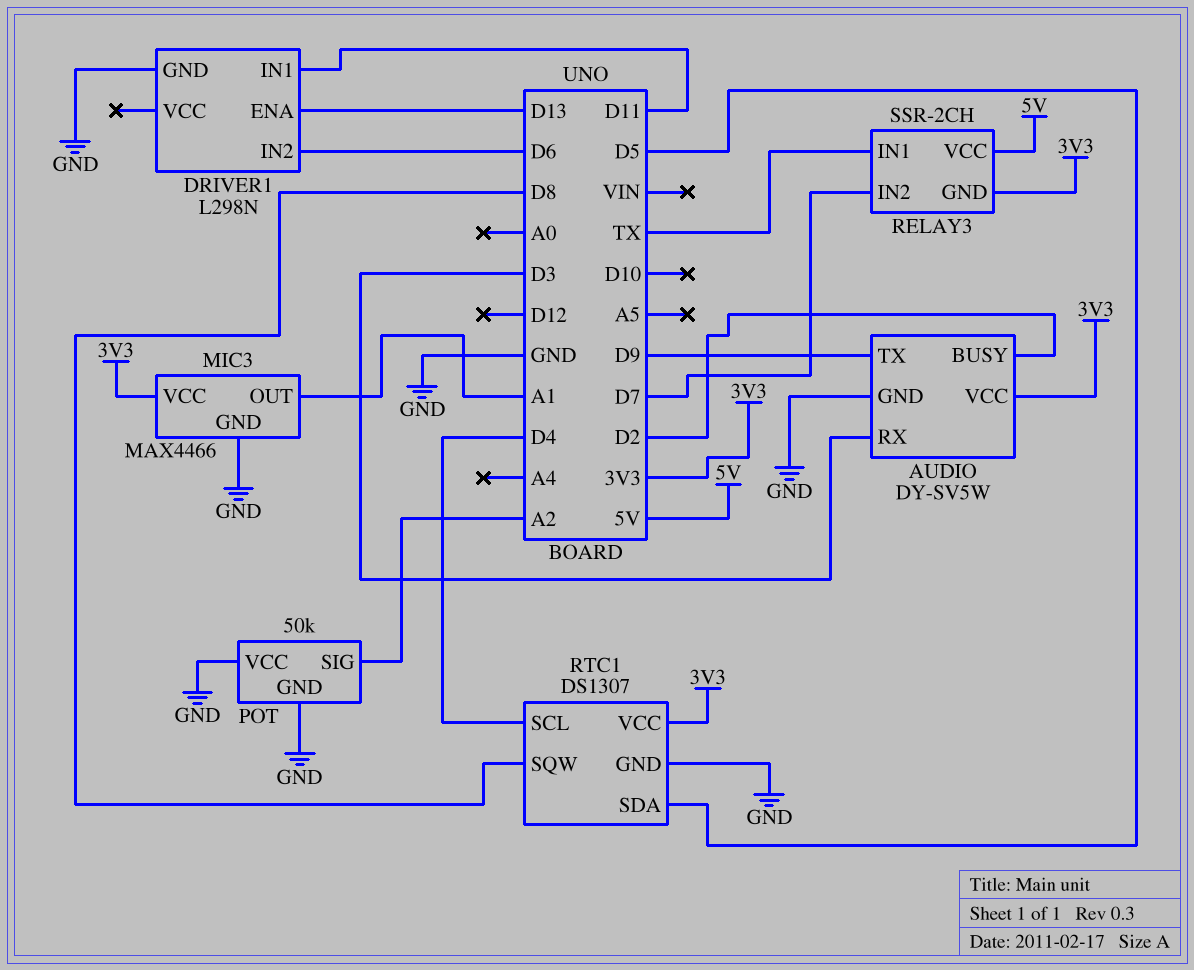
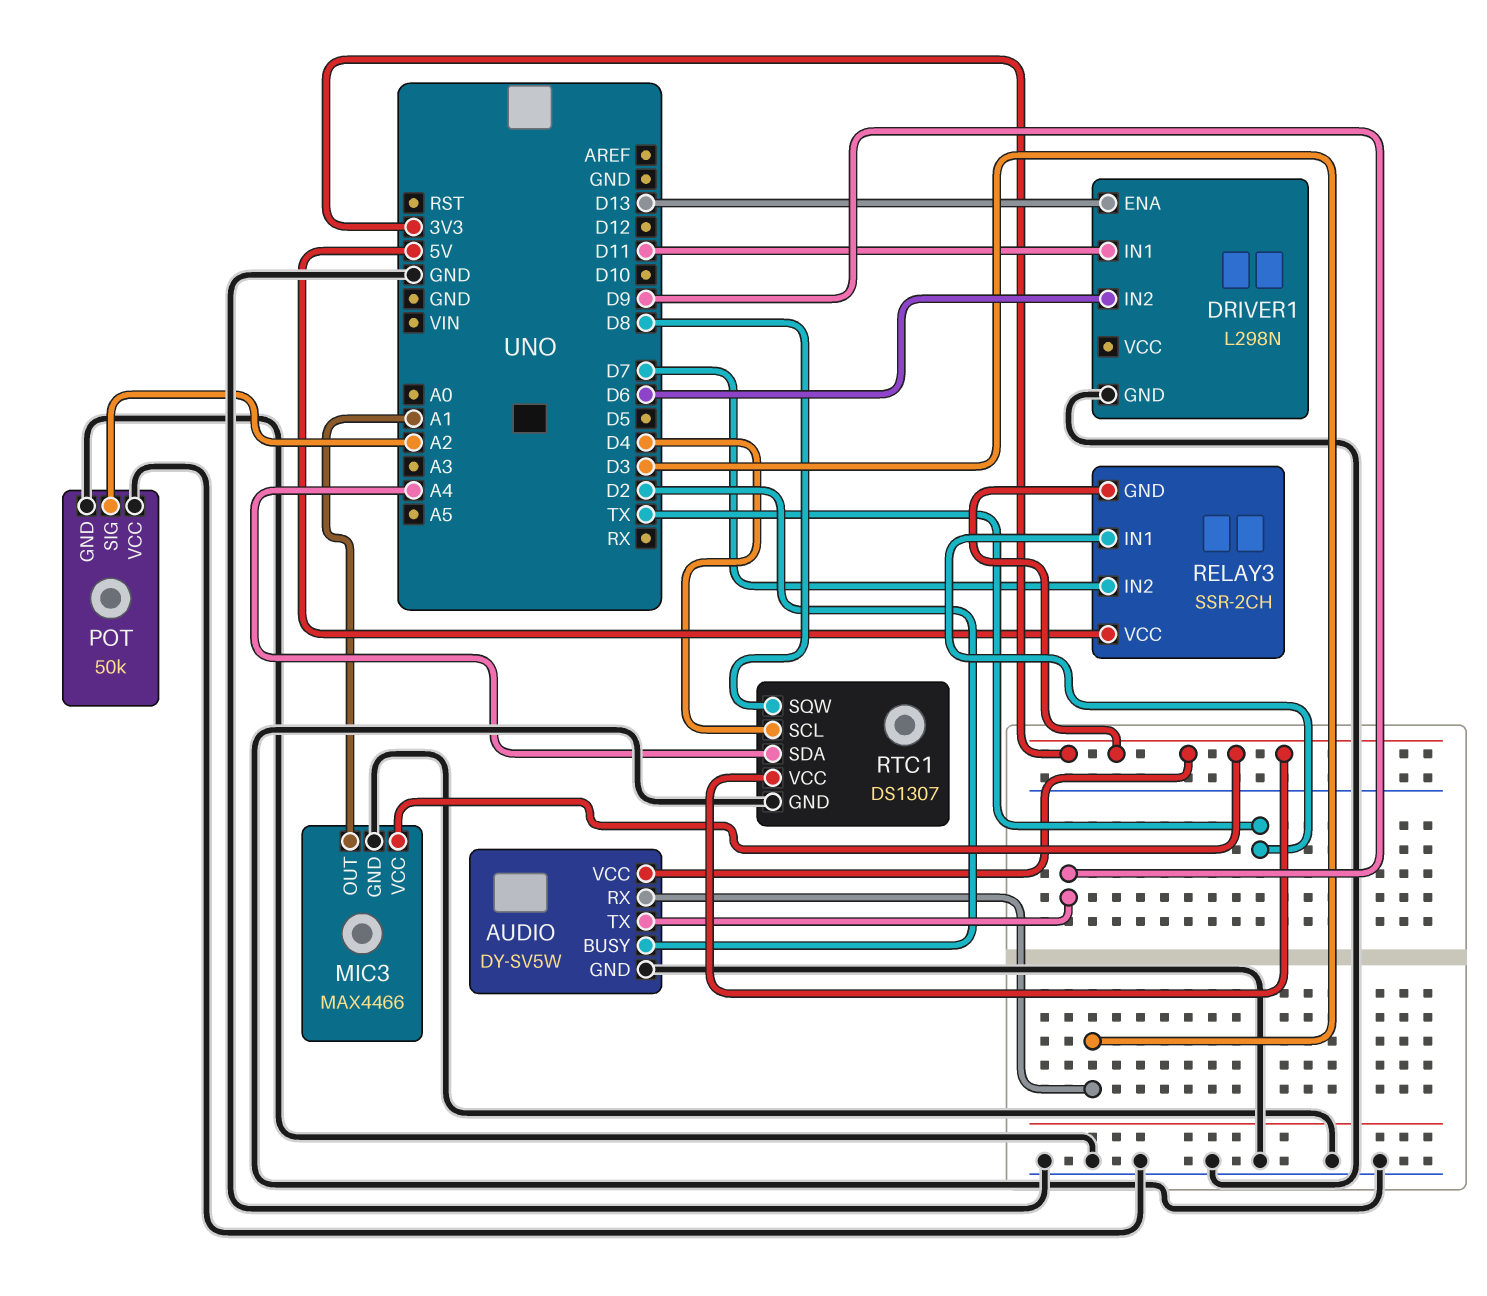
RTC1 pin SDA: D5 -> A4

